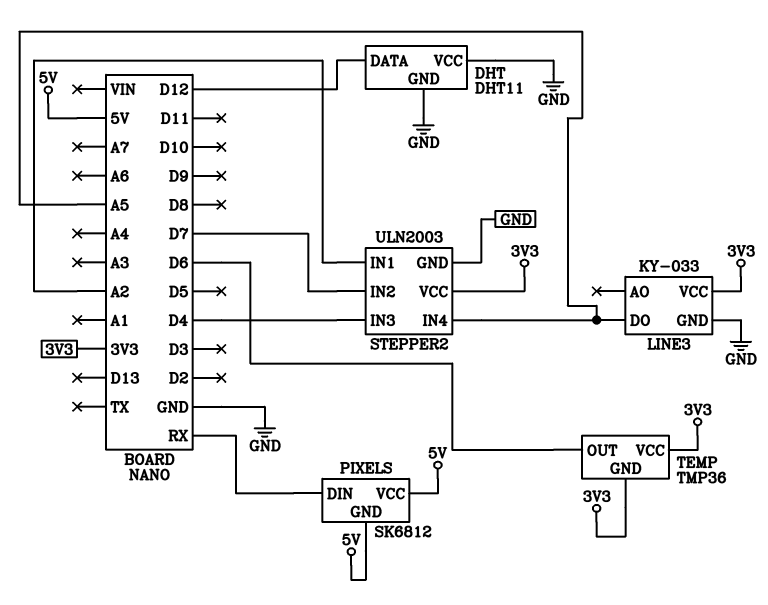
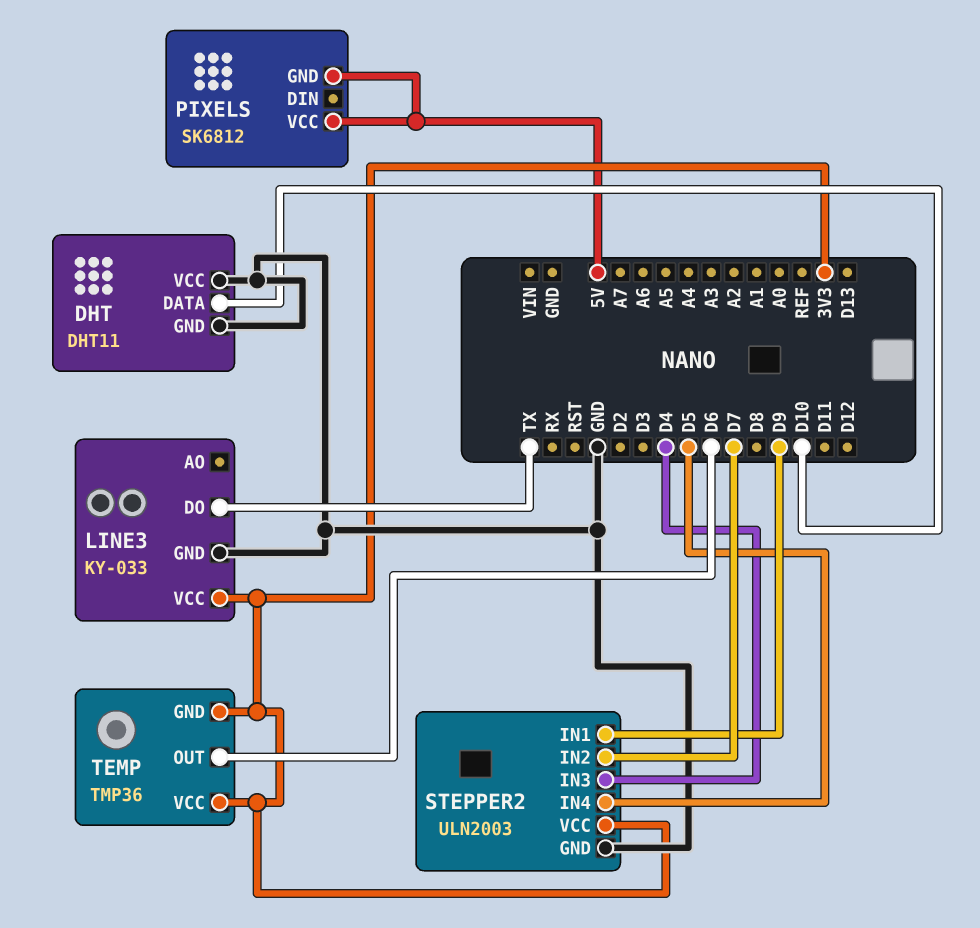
DHT pin DATA: D12 -> D10
LINE3 pin DO: A5 -> TX
PIXELS pin DIN: RX -> none
STEPPER2 pin IN1: A2 -> D9
STEPPER2 pin IN4: A5 -> D5

